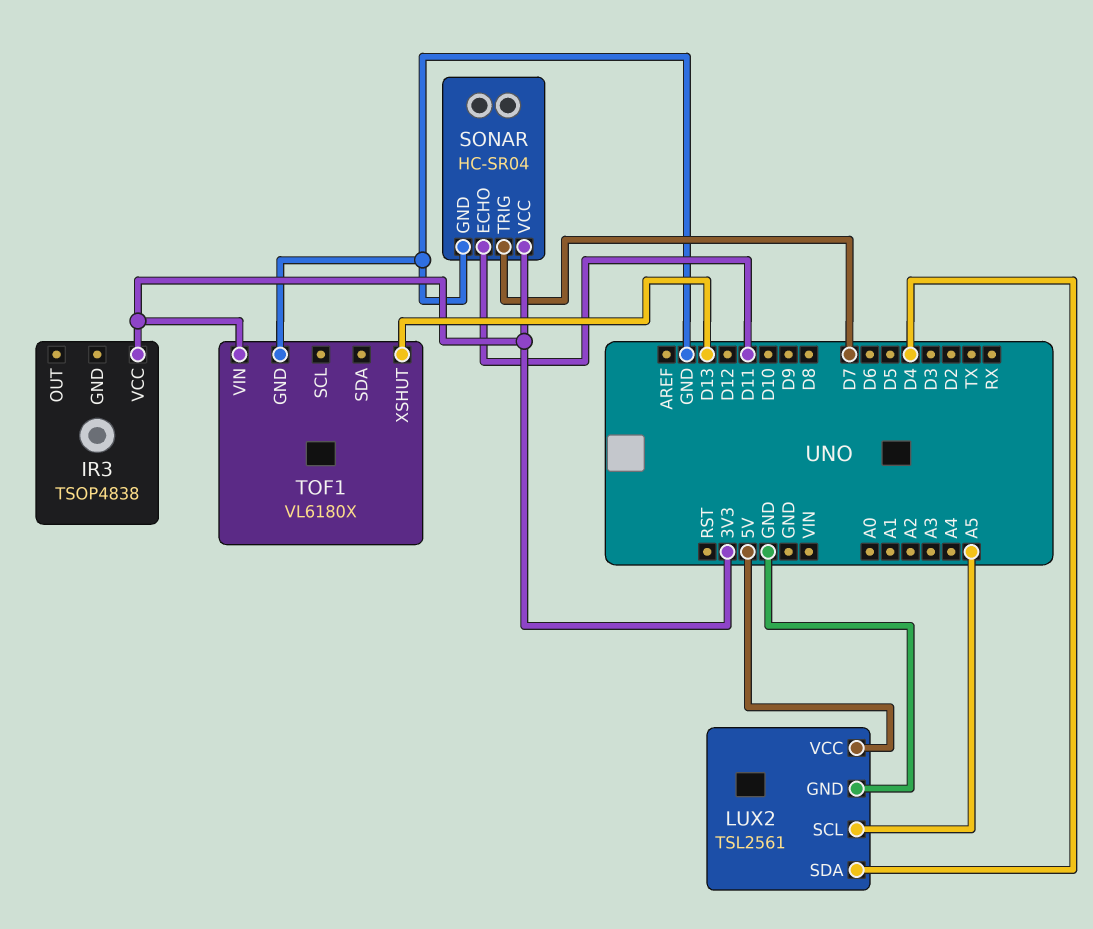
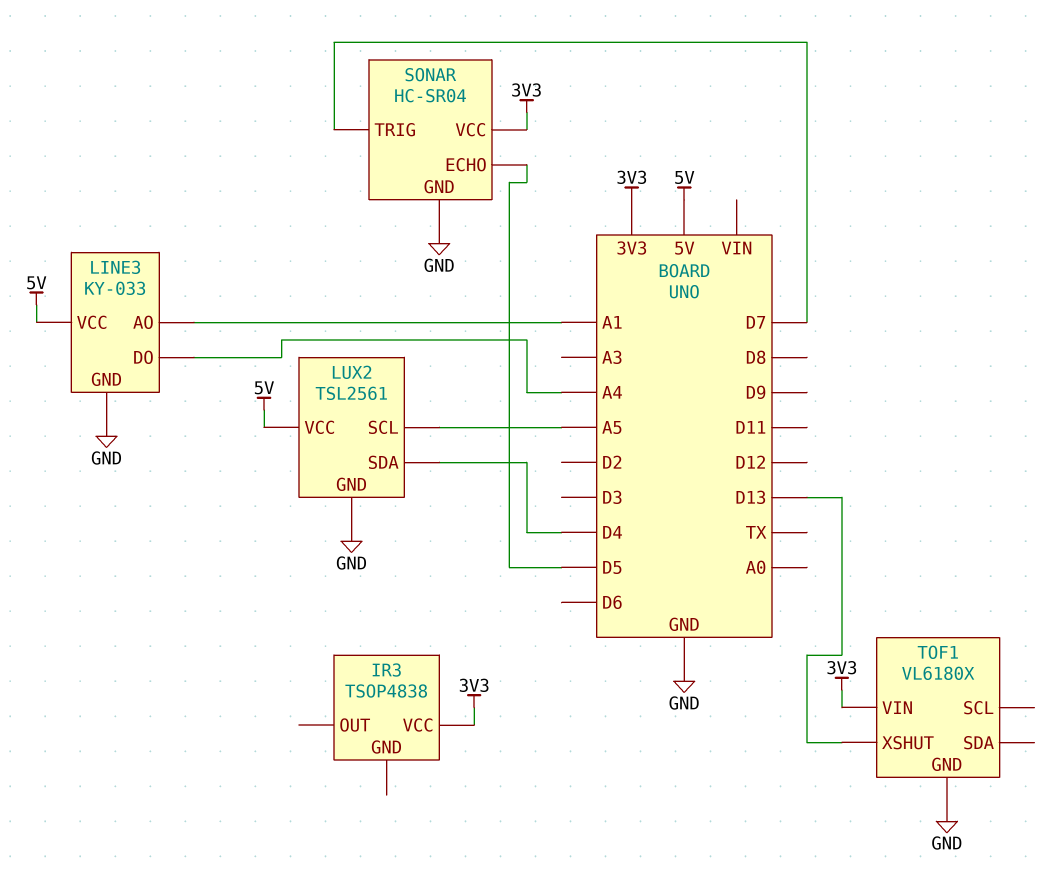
LINE3: none -> KY-033
LINE3 pin AO: none -> A1
LINE3 pin DO: none -> A4
LINE3 pin GND: none -> GND
LINE3 pin VCC: none -> 5V
SONAR pin ECHO: D11 -> D5

